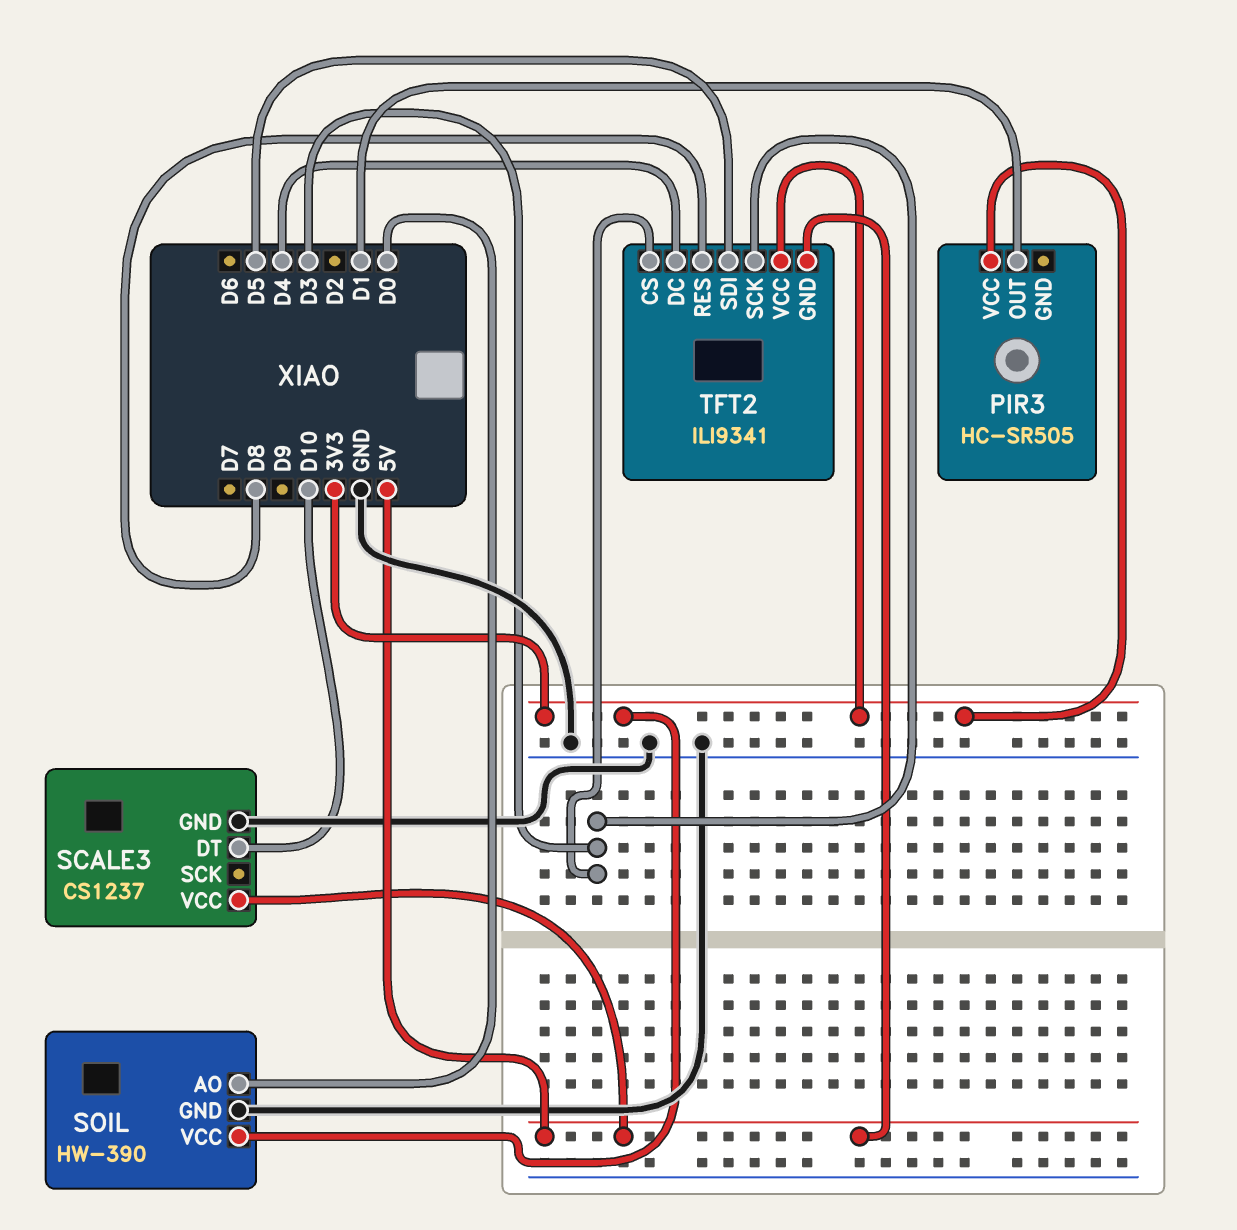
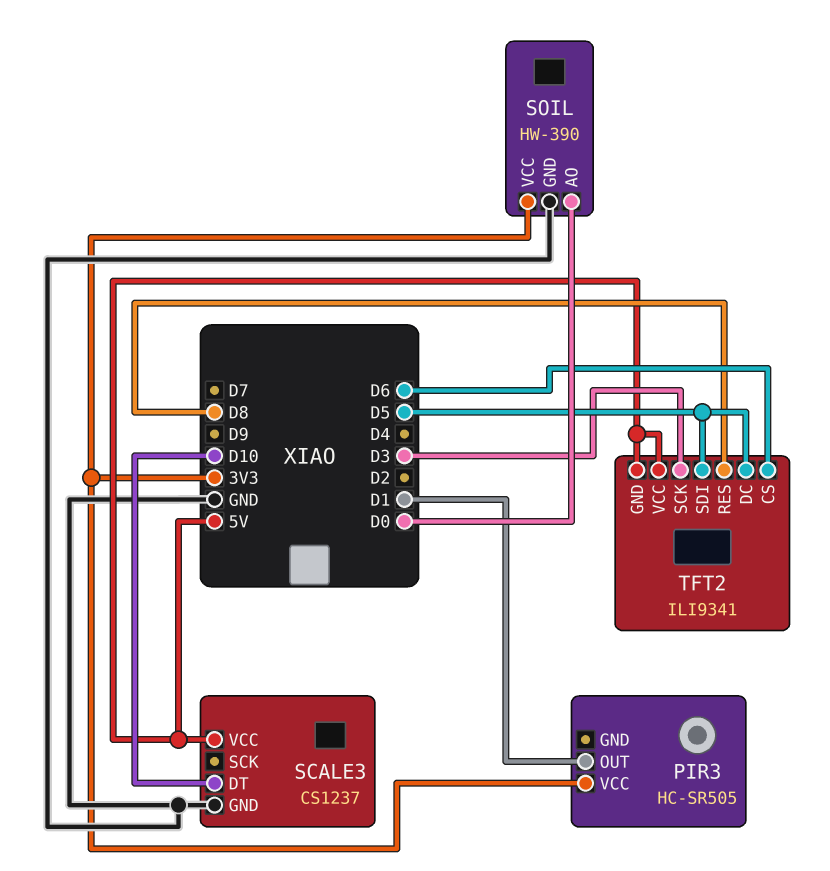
TFT2 pin CS: D3 -> D6
TFT2 pin DC: D4 -> D5
TFT2 pin VCC: 3V3 -> 5V

